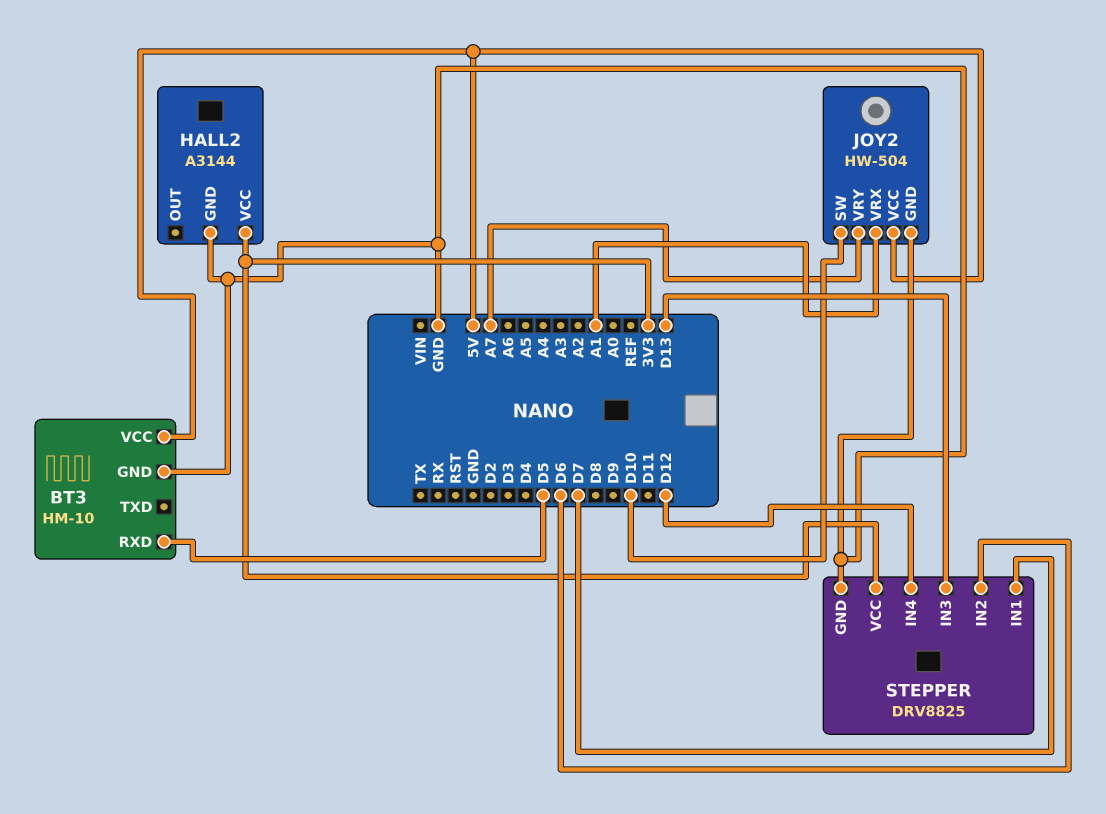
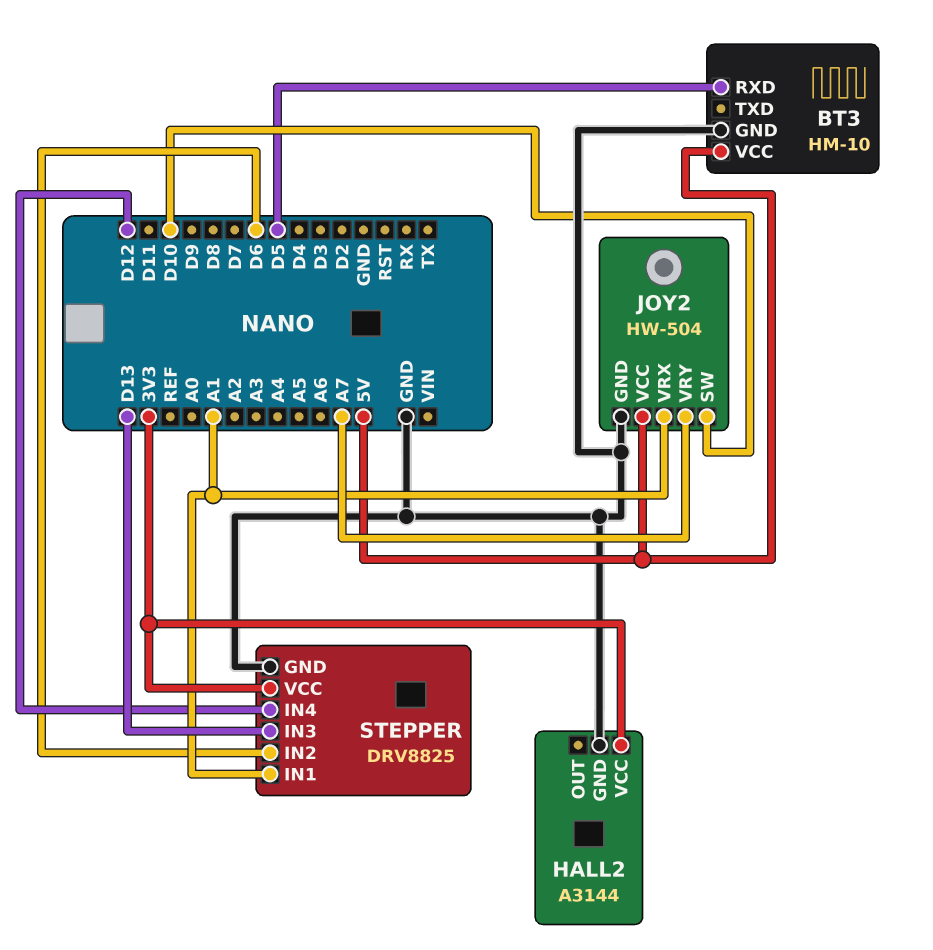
STEPPER pin IN1: D7 -> A1

